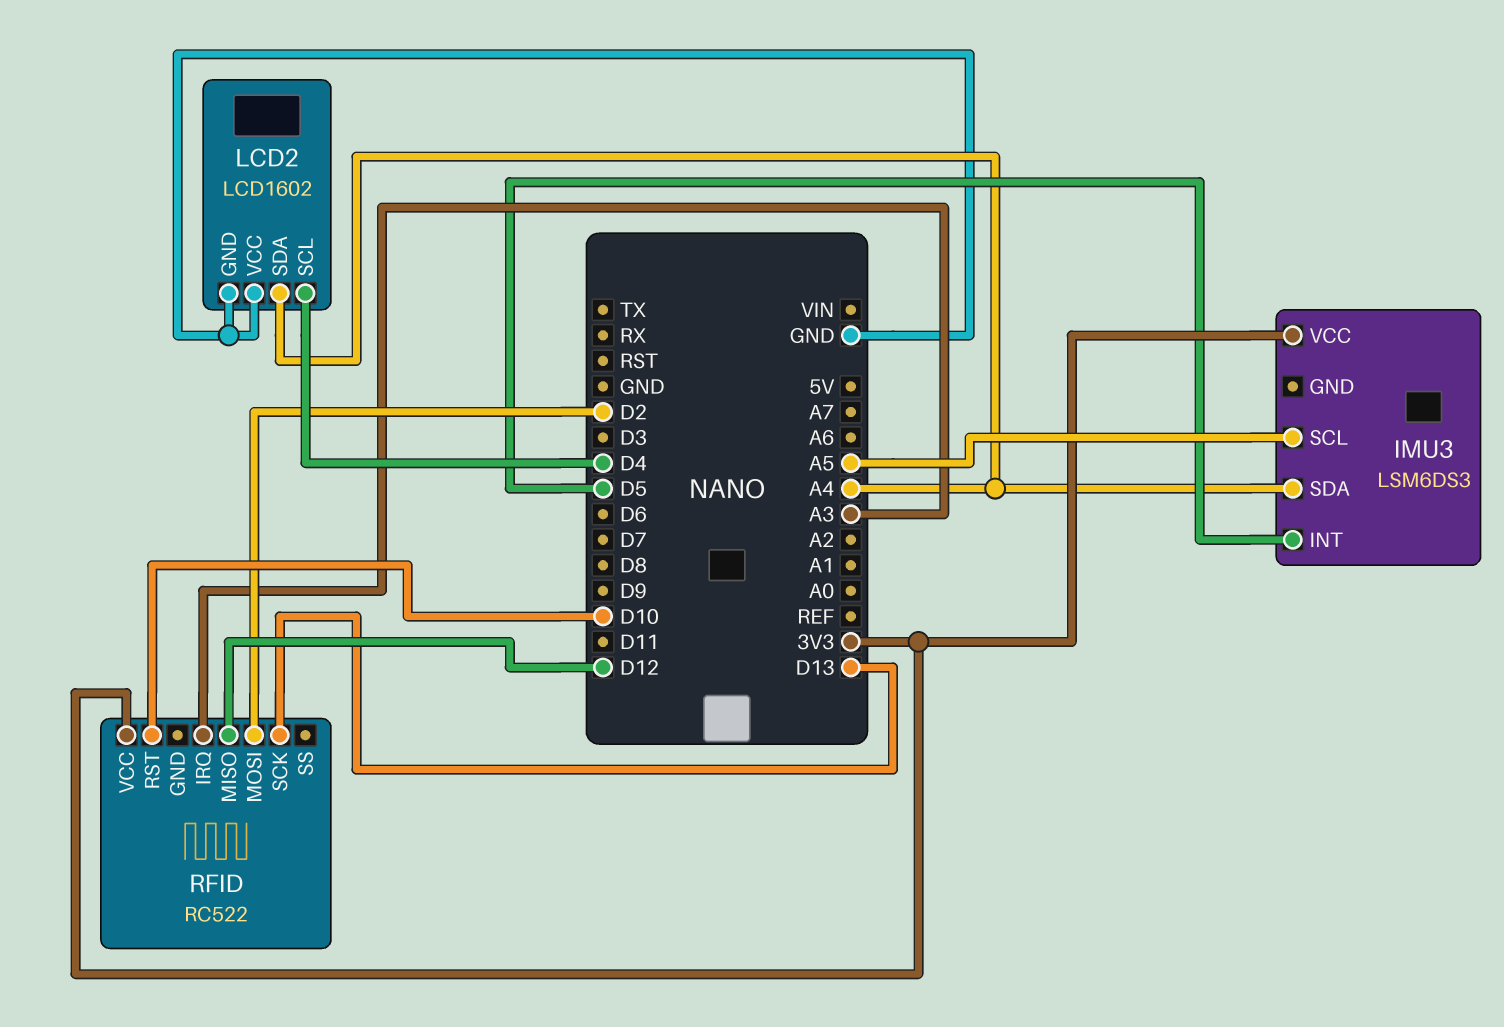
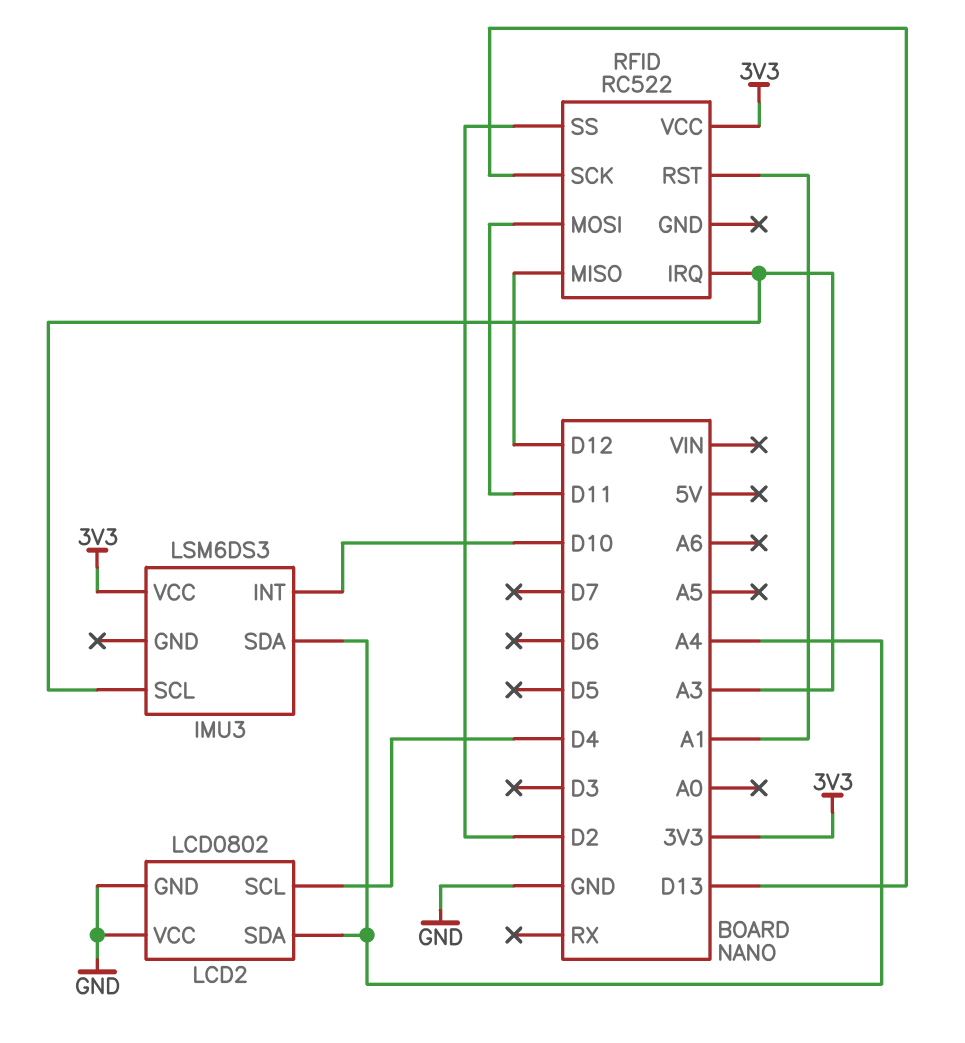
IMU3 pin INT: D5 -> D10
IMU3 pin SCL: A5 -> A3
LCD2: LCD1602 -> LCD0802
RFID pin MOSI: D2 -> D11
RFID pin RST: D10 -> A1
RFID pin SS: none -> D2

